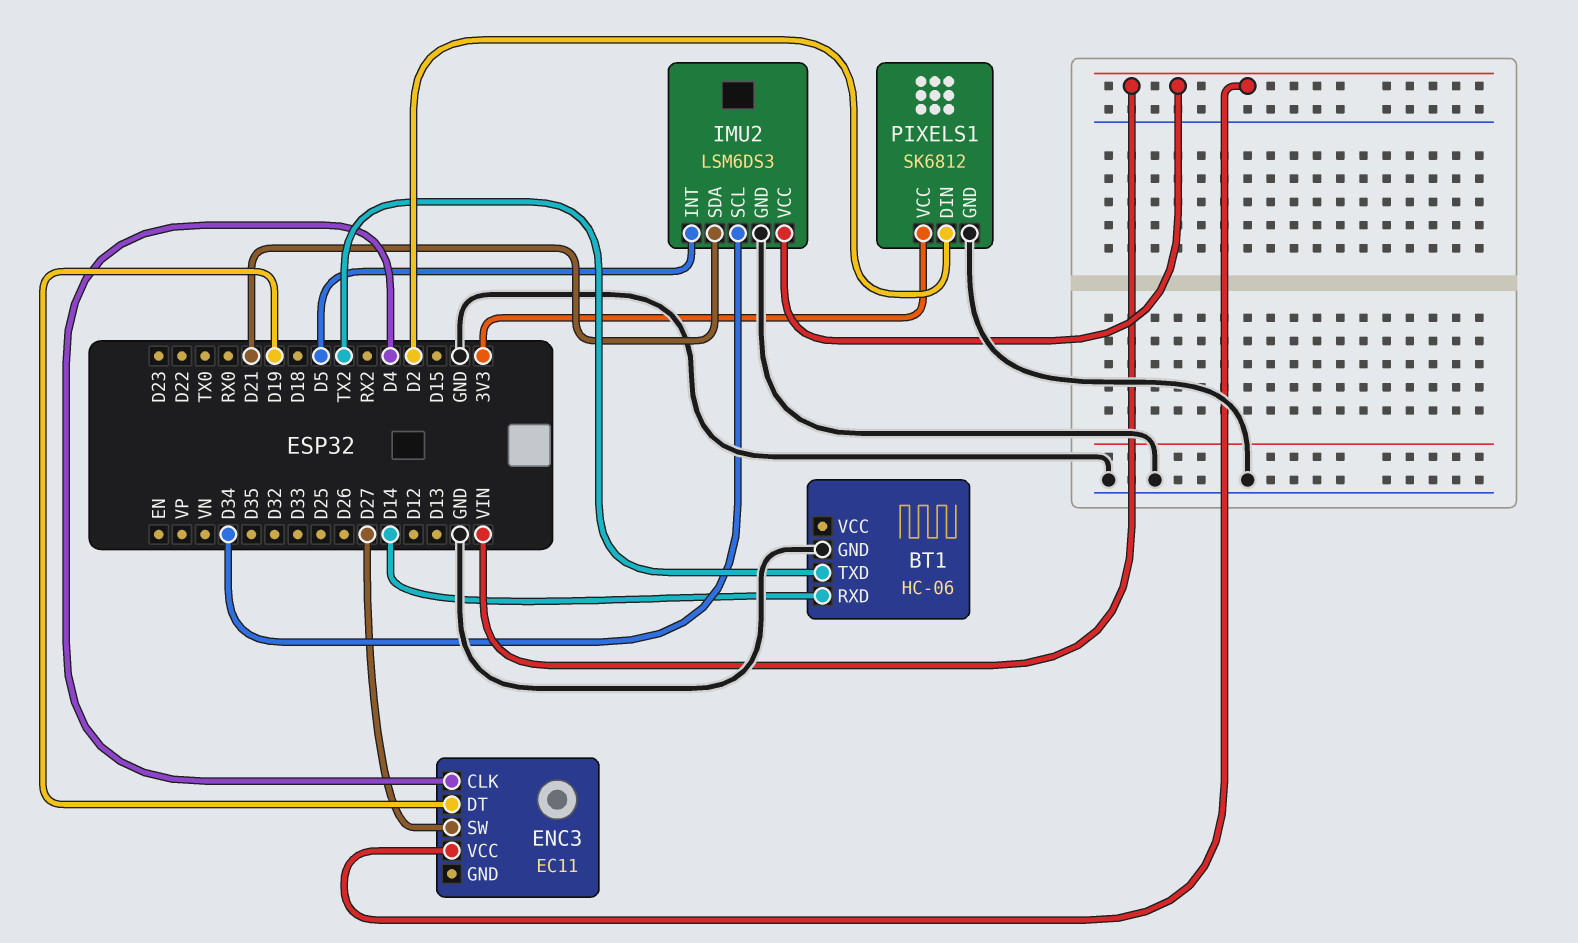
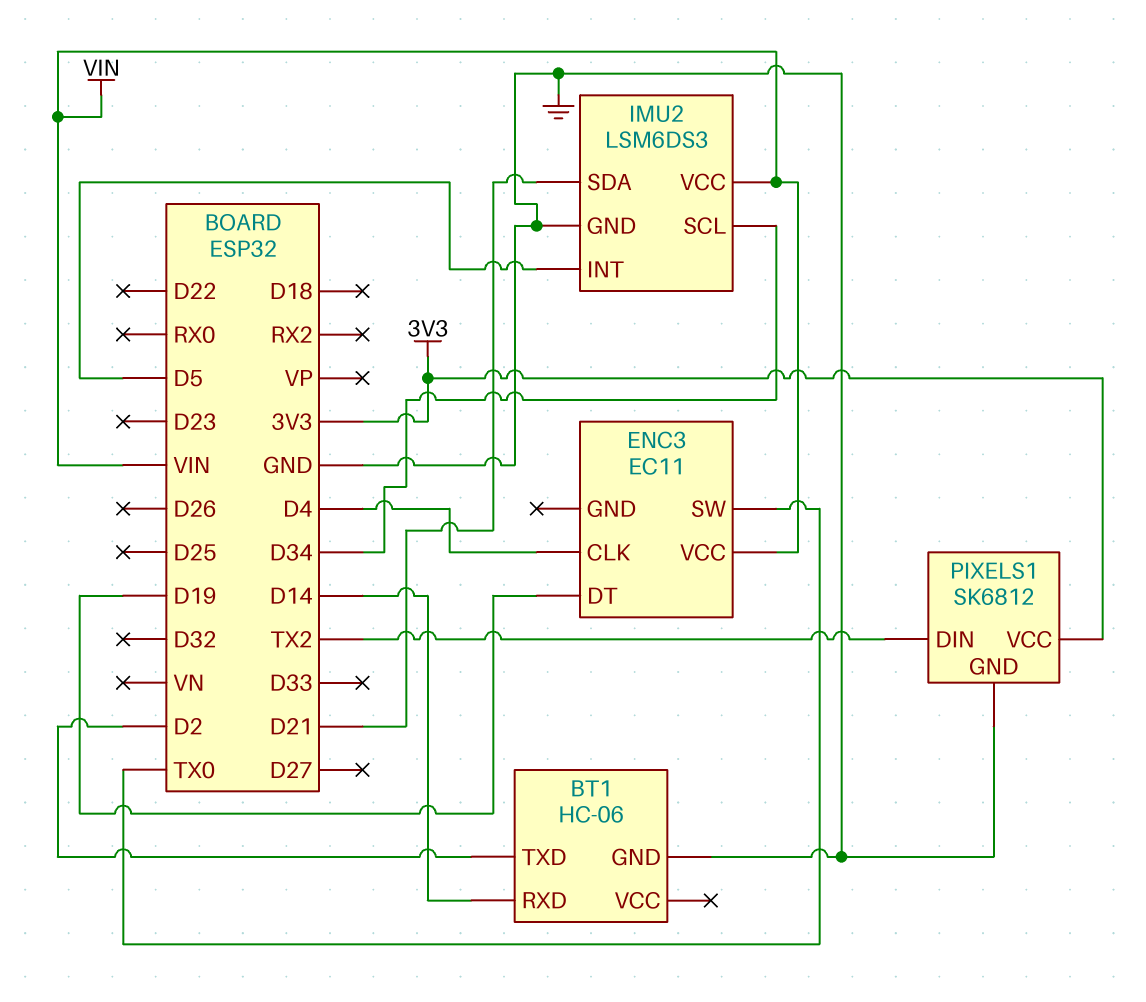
BT1 pin TXD: TX2 -> D2
ENC3 pin SW: D27 -> TX0
PIXELS1 pin DIN: D2 -> TX2

